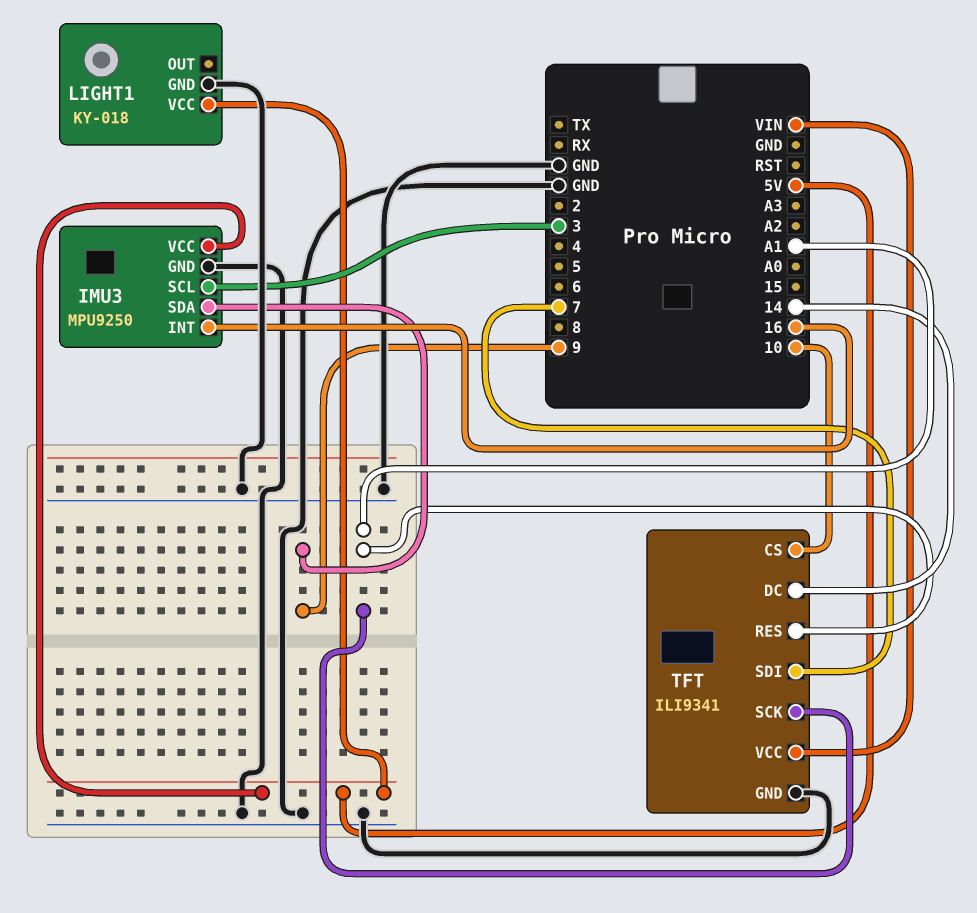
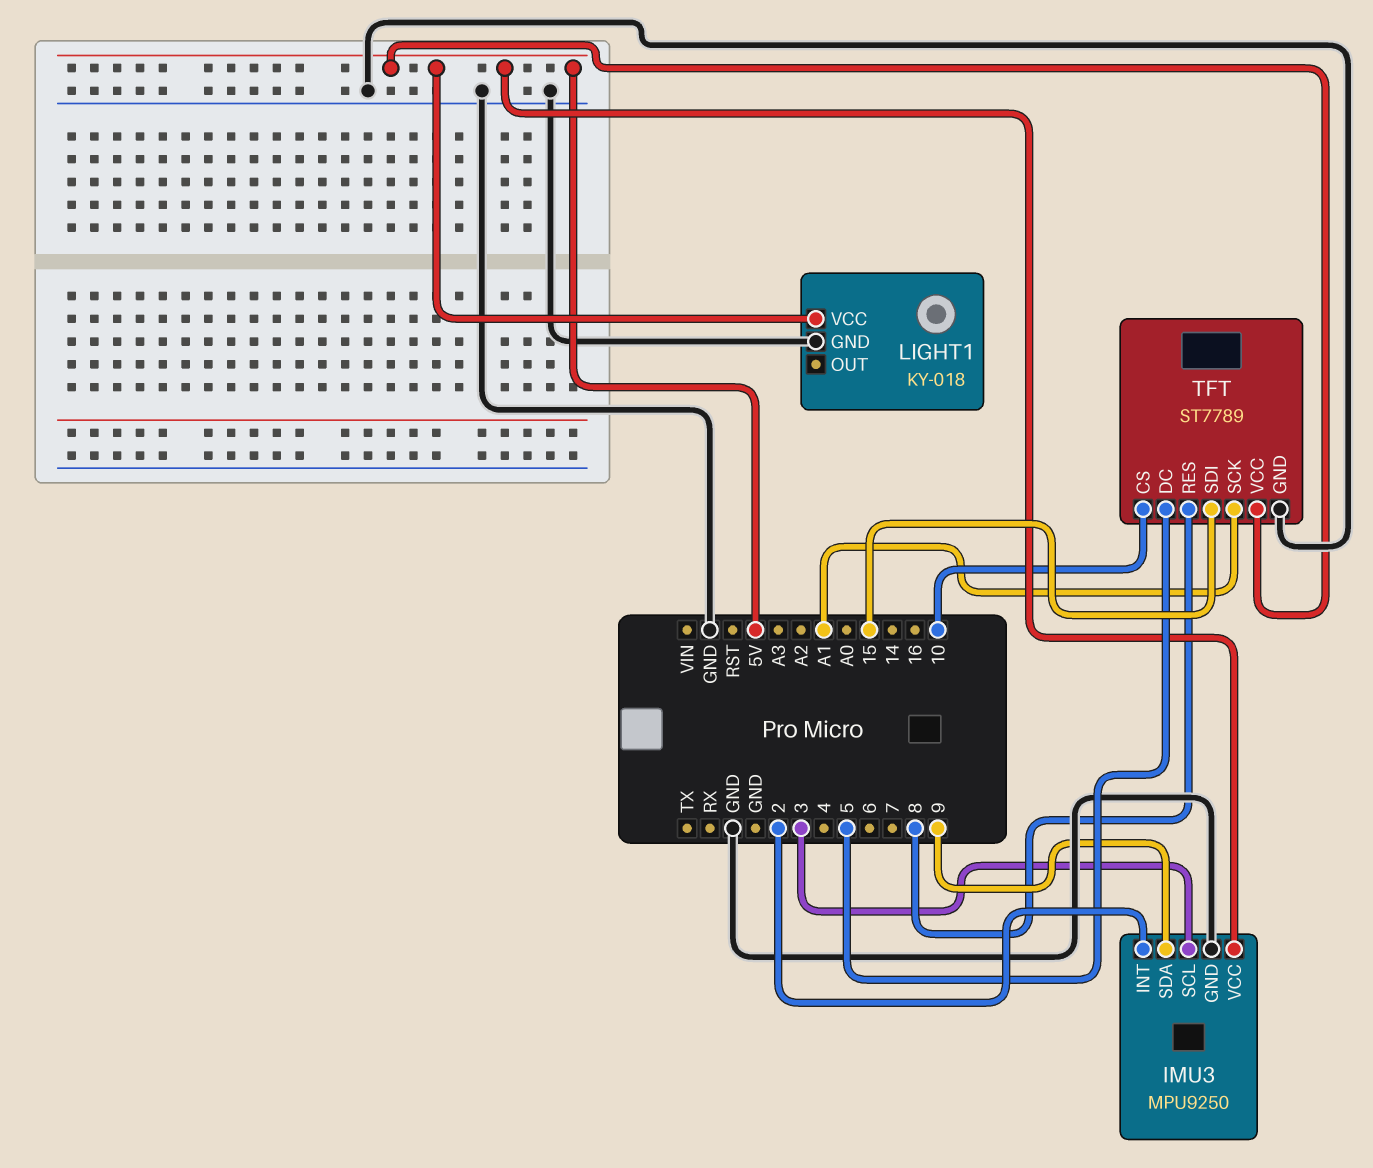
IMU3 pin INT: 16 -> 2
TFT: ILI9341 -> ST7789
TFT pin DC: 14 -> 5
TFT pin RES: A1 -> 8
TFT pin SDI: 7 -> 15
TFT pin VCC: VIN -> 5V

